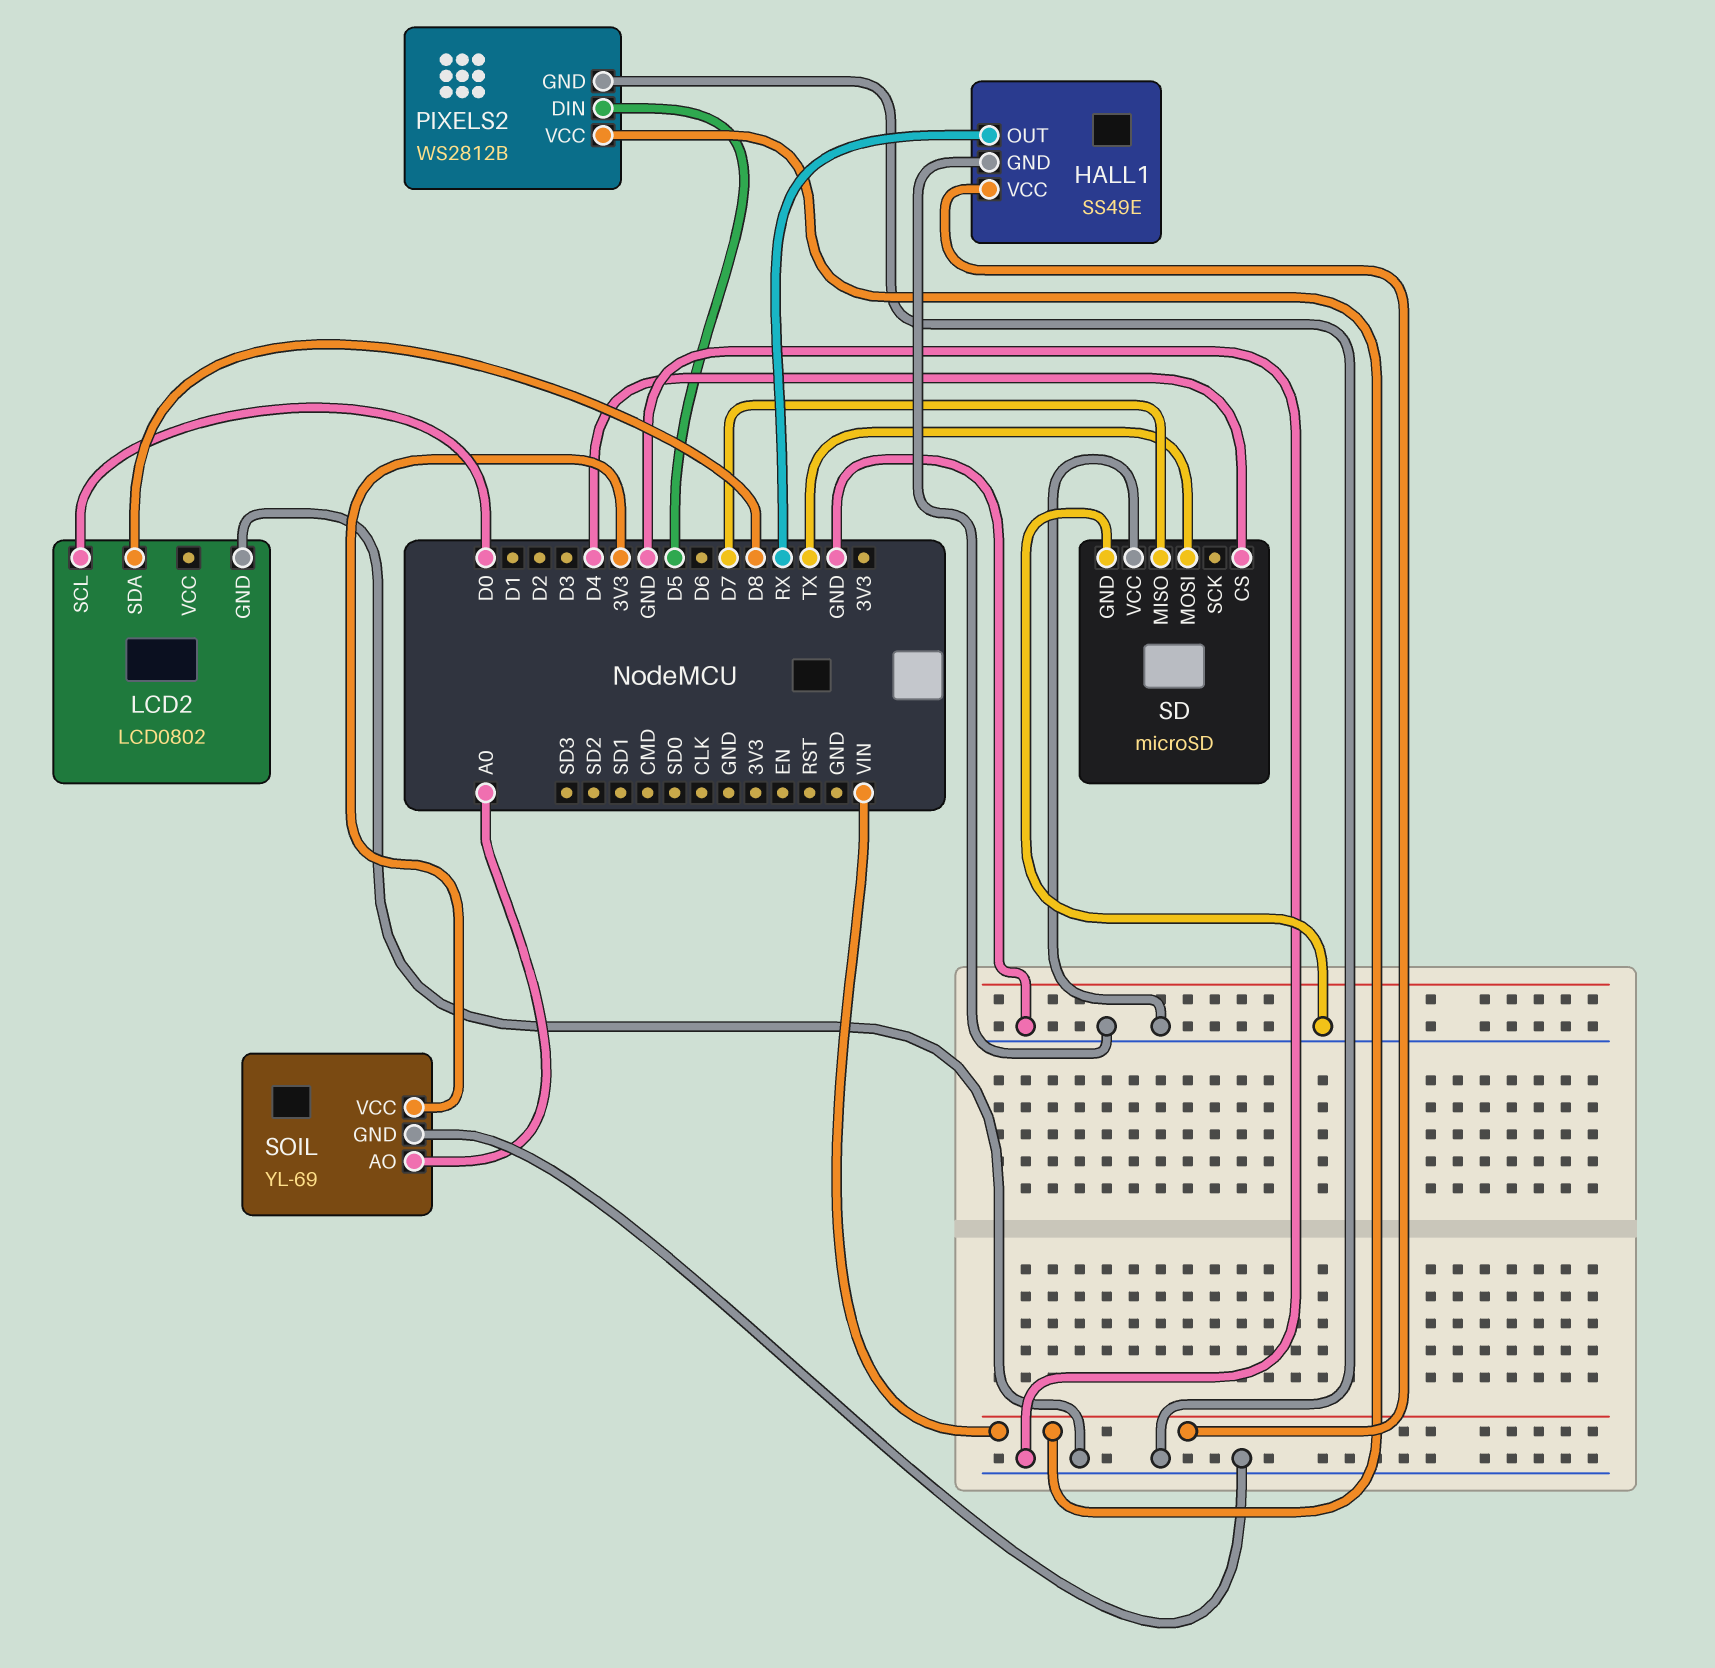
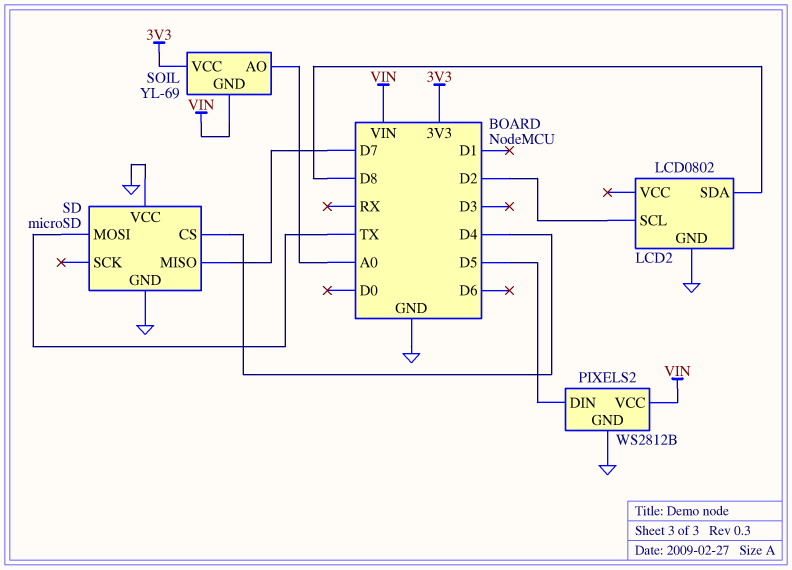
HALL1: SS49E -> none
HALL1 pin GND: GND -> none
HALL1 pin OUT: RX -> none
HALL1 pin VCC: VIN -> none
LCD2 pin SCL: D0 -> D2
SOIL pin GND: GND -> VIN

